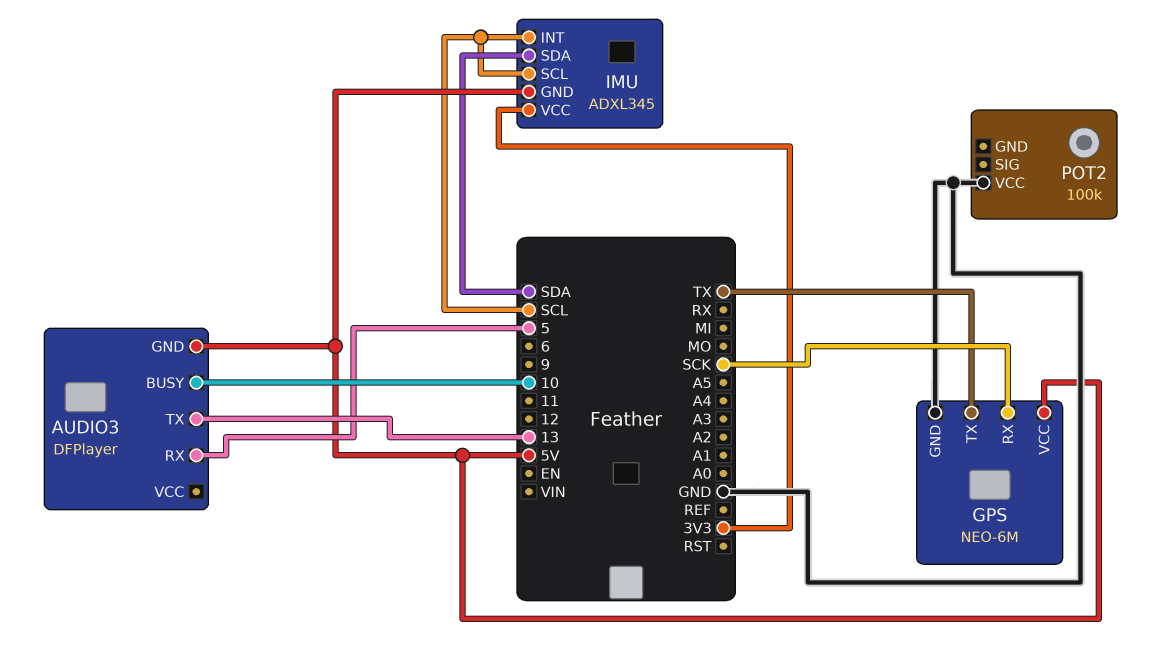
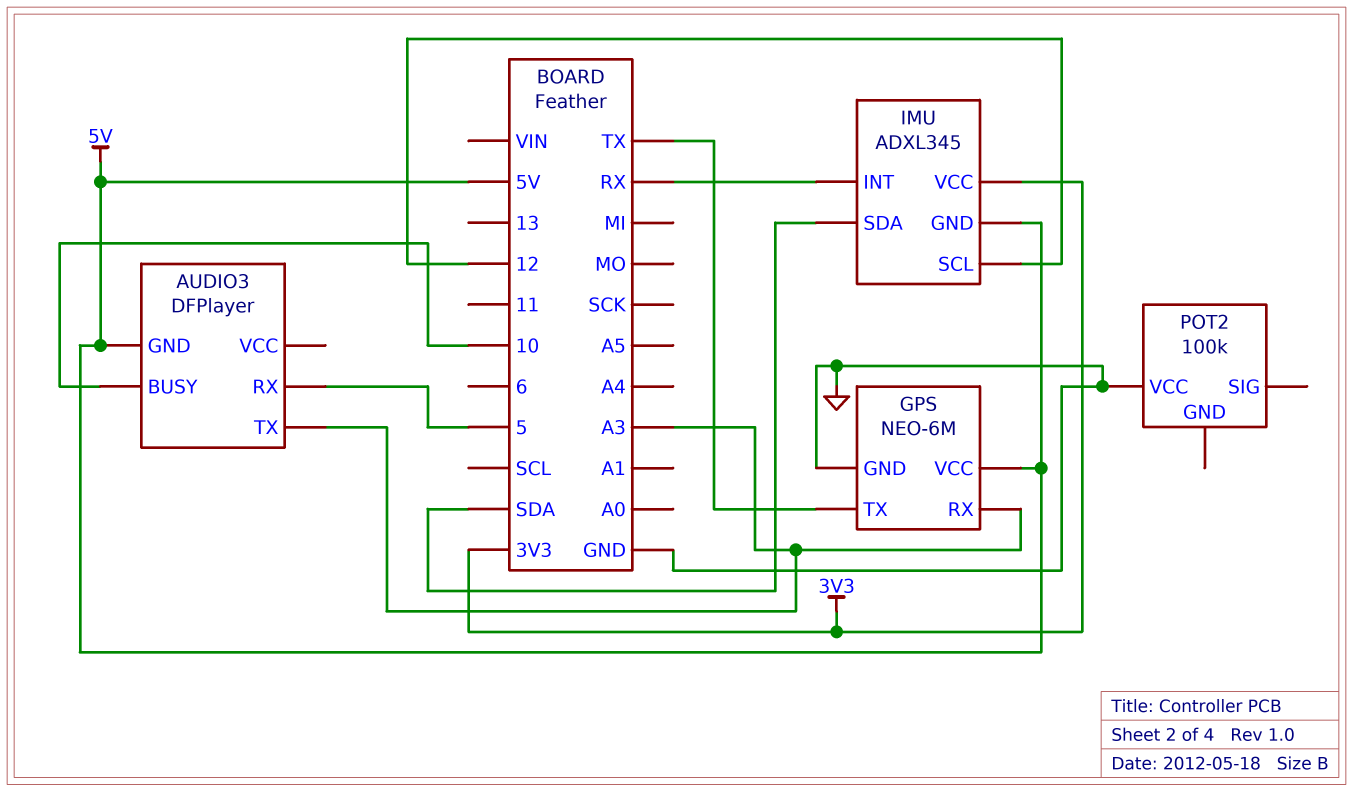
AUDIO3 pin TX: 13 -> A3
GPS pin RX: SCK -> A3
IMU pin INT: SCL -> RX
IMU pin SCL: SCL -> 12

